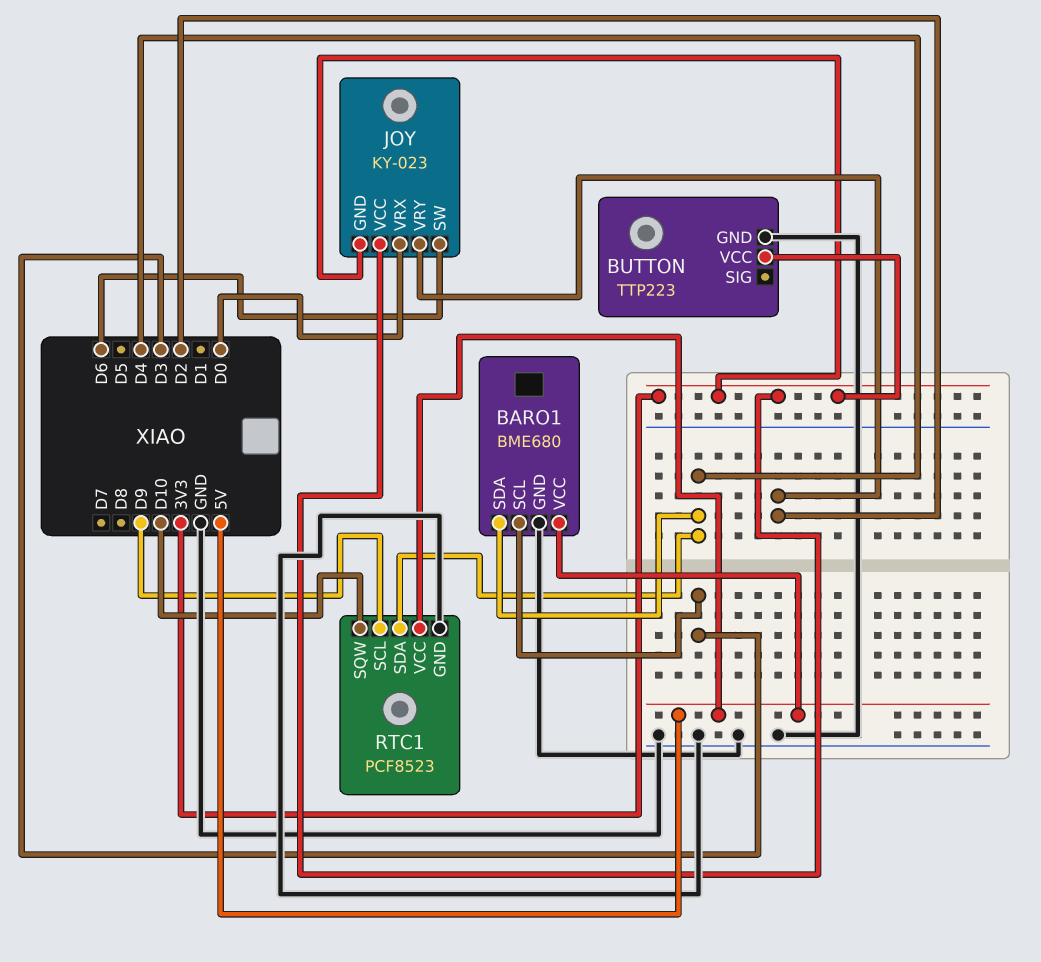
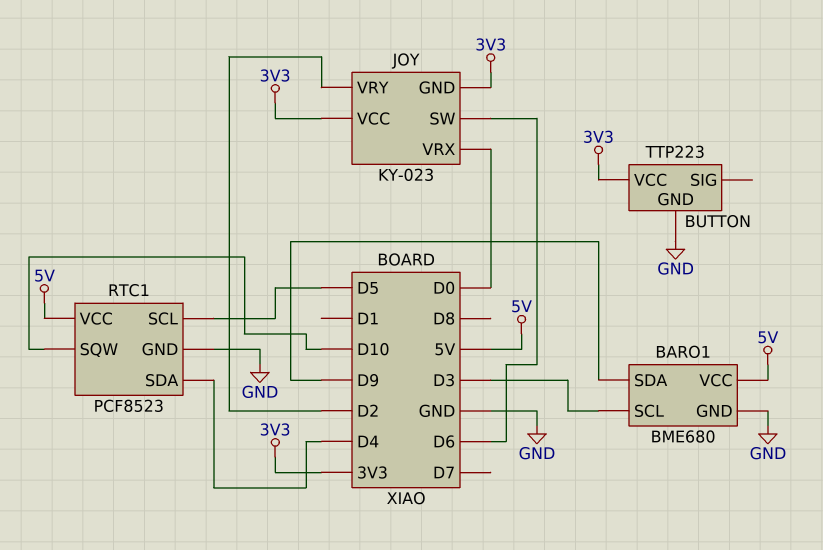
BARO1 pin SDA: D4 -> D9
RTC1 pin SCL: D9 -> D5

